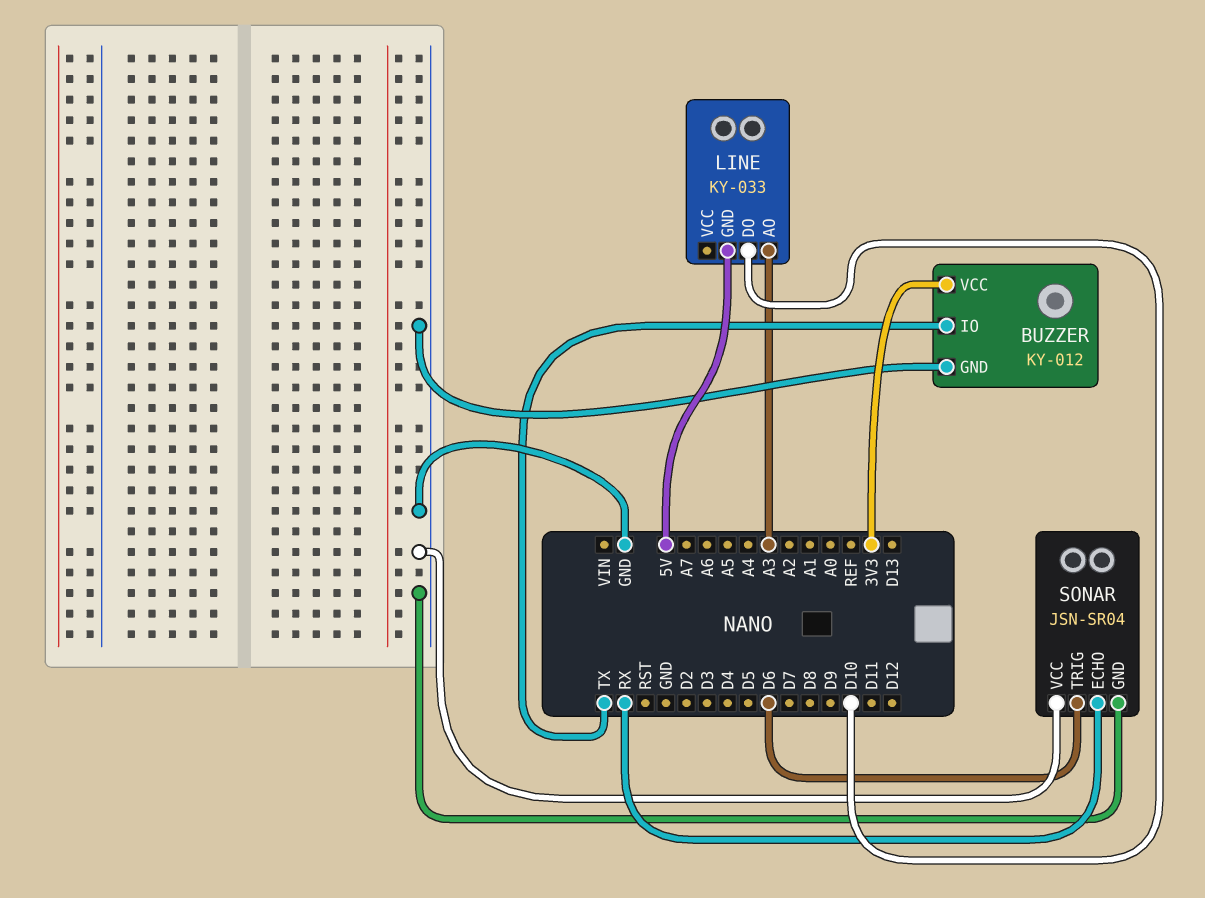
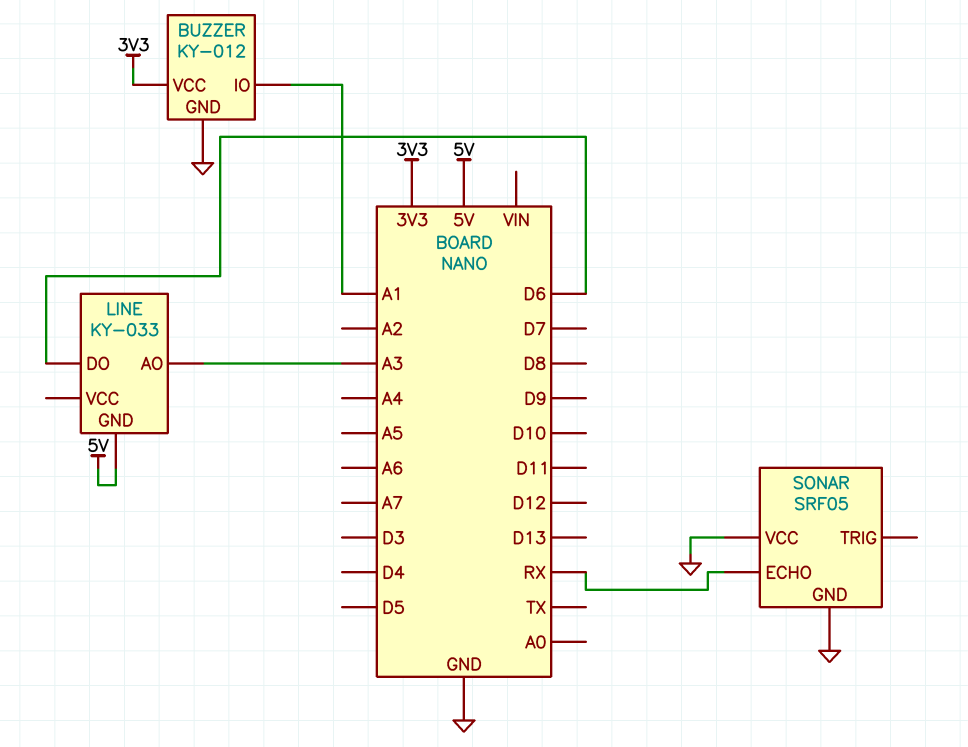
BUZZER pin IO: TX -> A1
LINE pin DO: D10 -> D6
SONAR: JSN-SR04 -> SRF05
SONAR pin TRIG: D6 -> none

